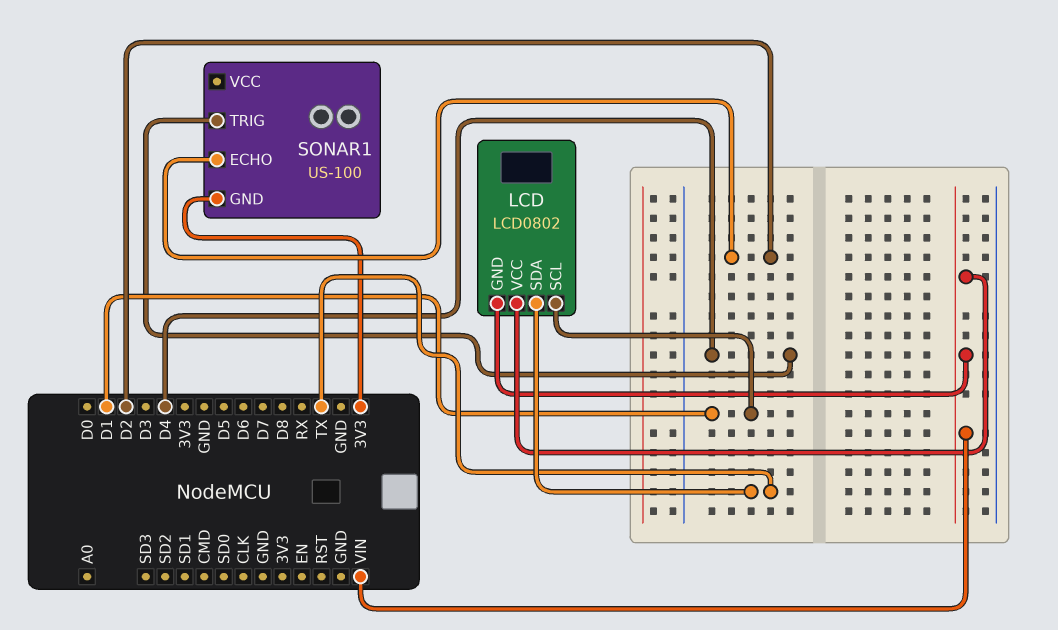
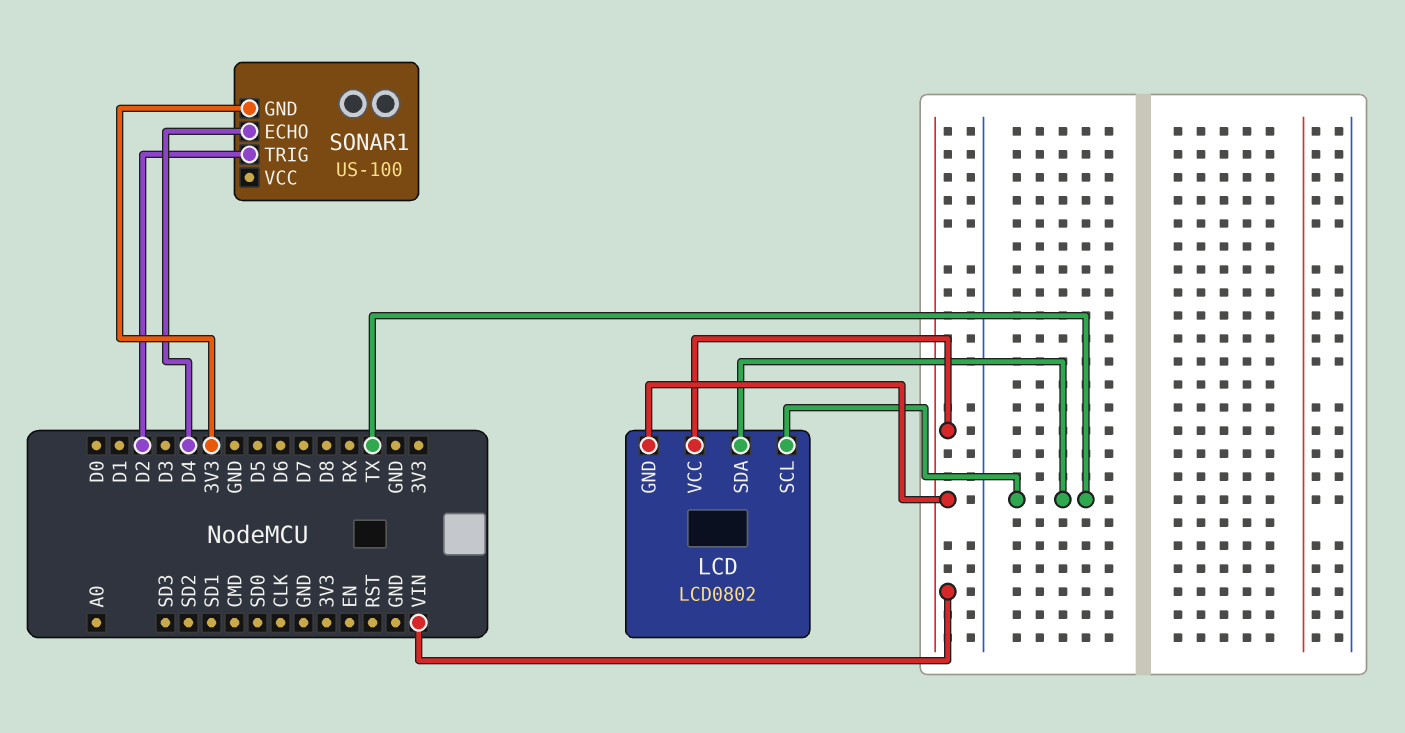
LCD pin SCL: D1 -> TX
SONAR1 pin ECHO: D2 -> D4
SONAR1 pin TRIG: D4 -> D2

